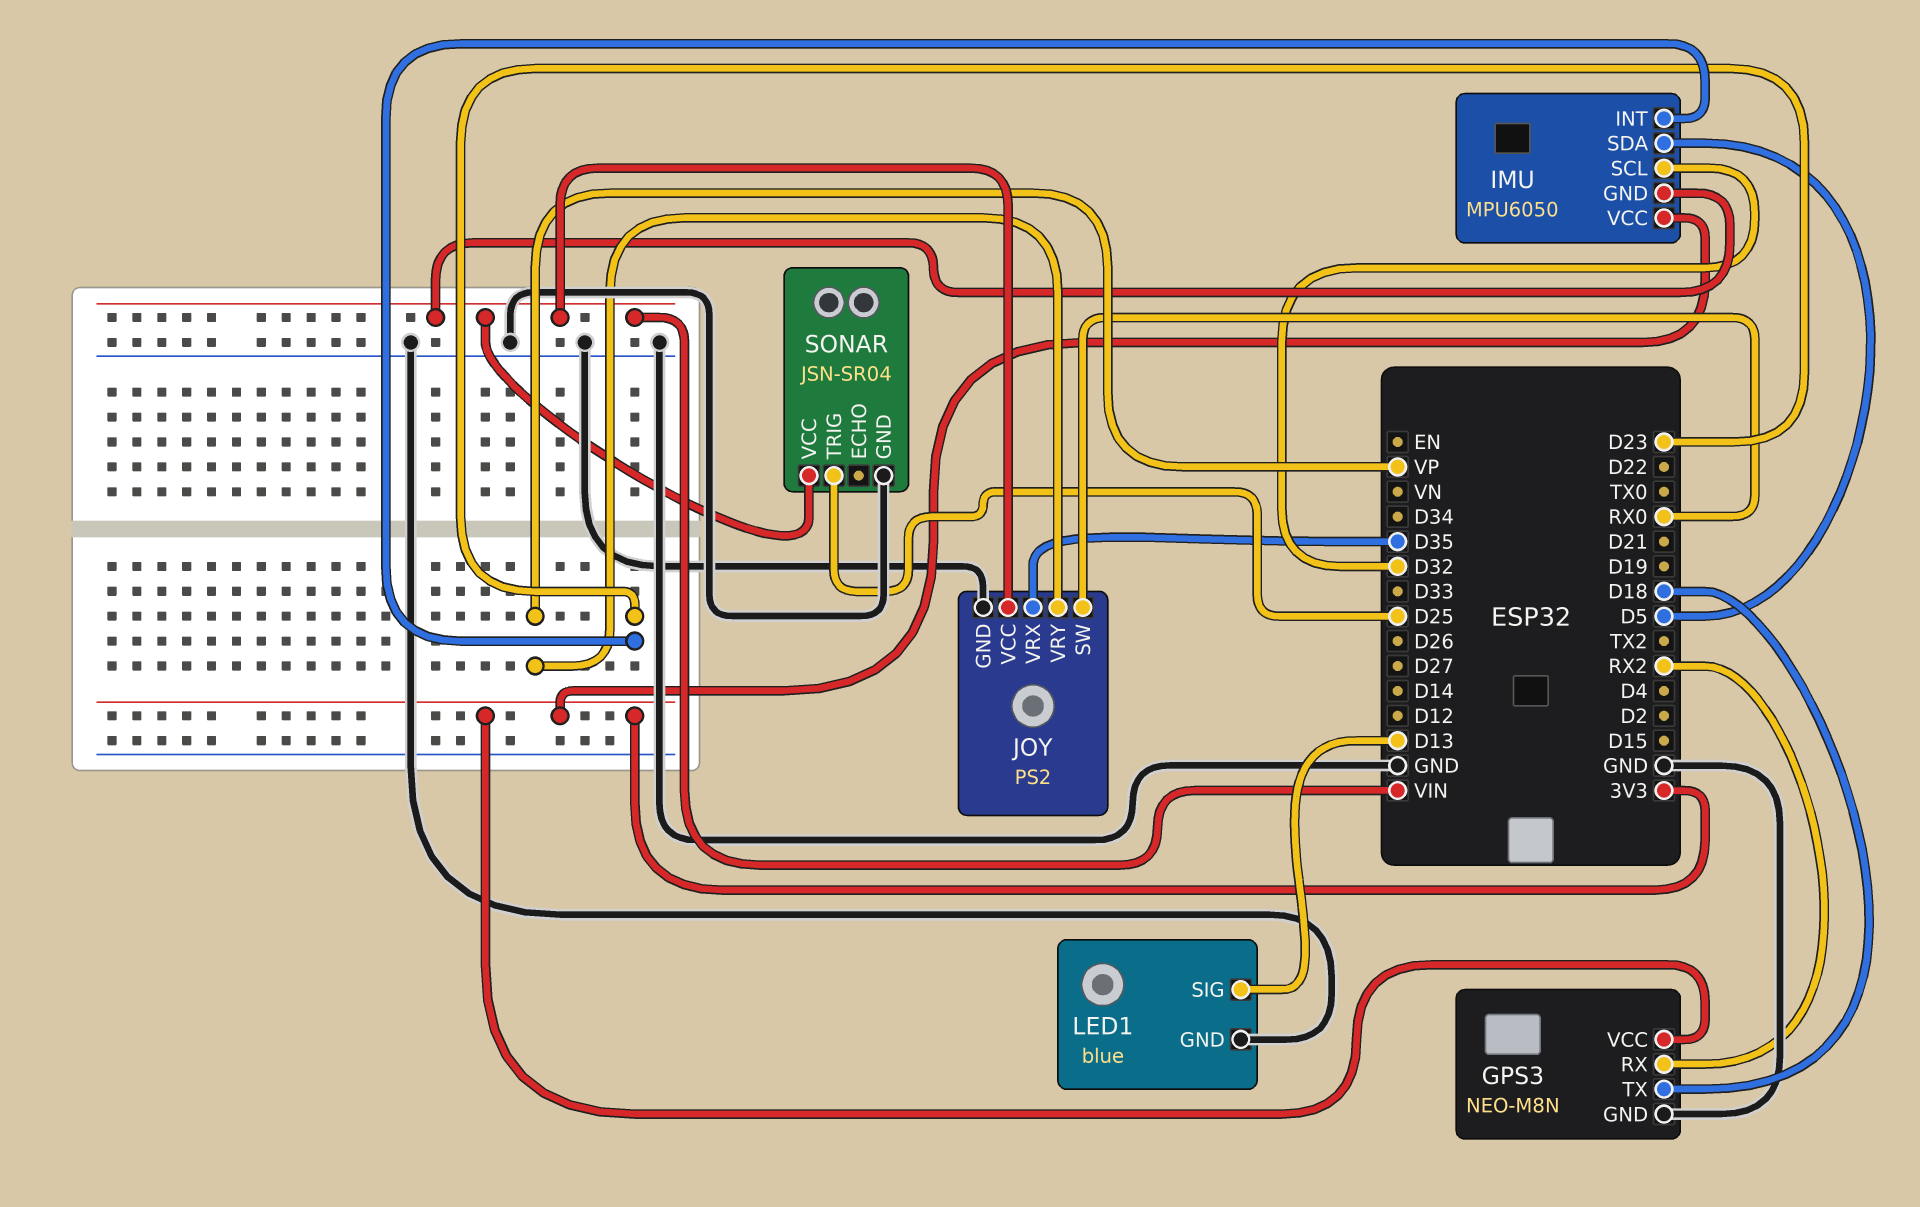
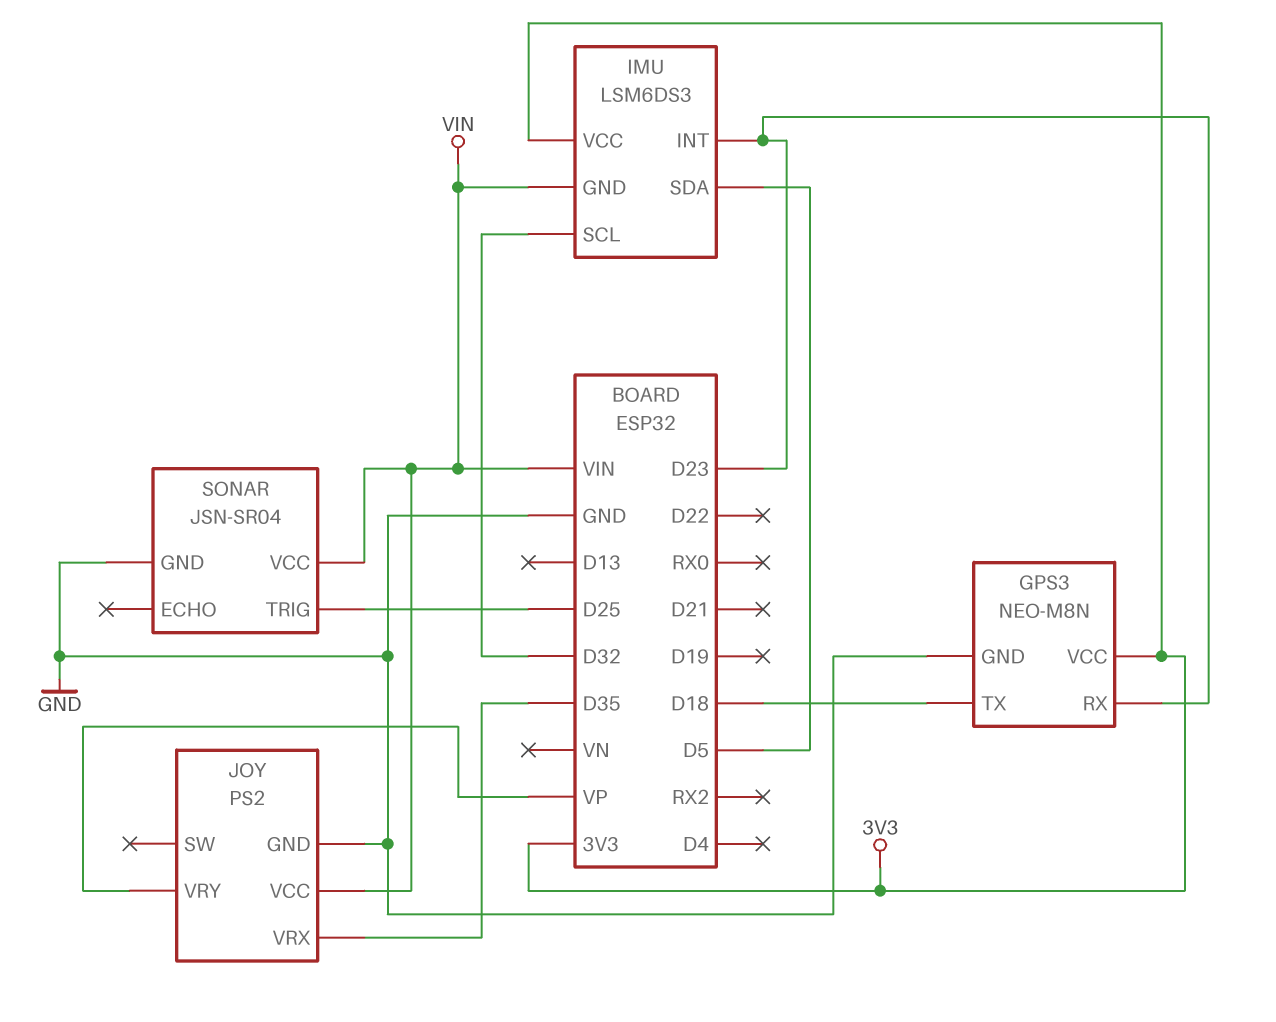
GPS3 pin RX: RX2 -> D23
IMU: MPU6050 -> LSM6DS3
JOY pin SW: RX0 -> none
LED1: blue -> none
LED1 pin GND: GND -> none
LED1 pin SIG: D13 -> none

